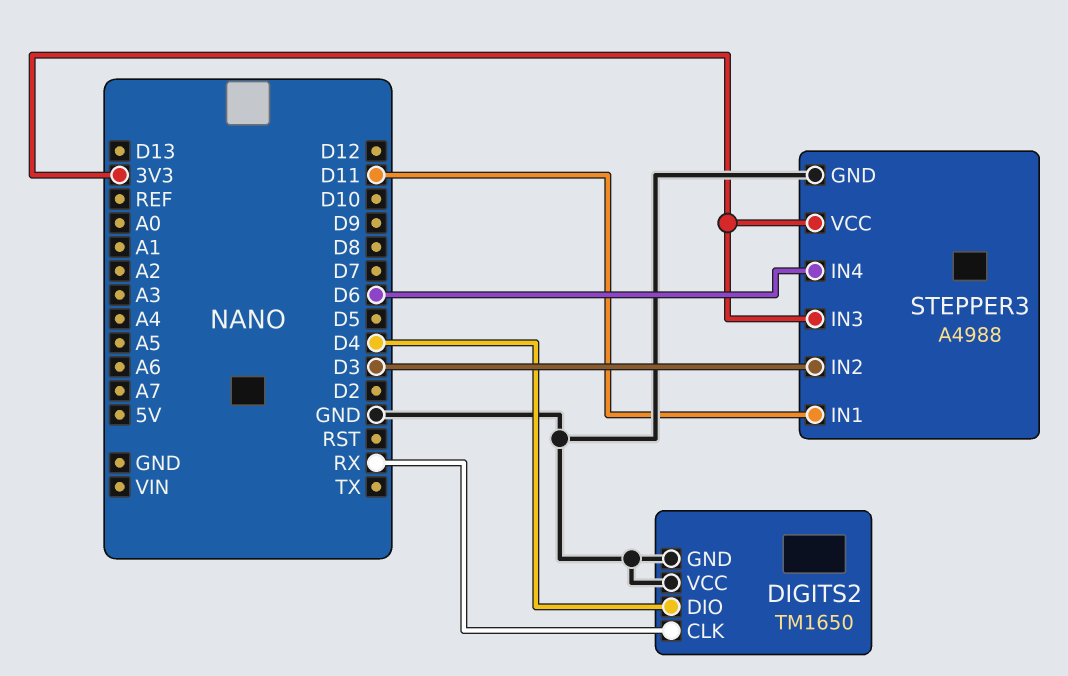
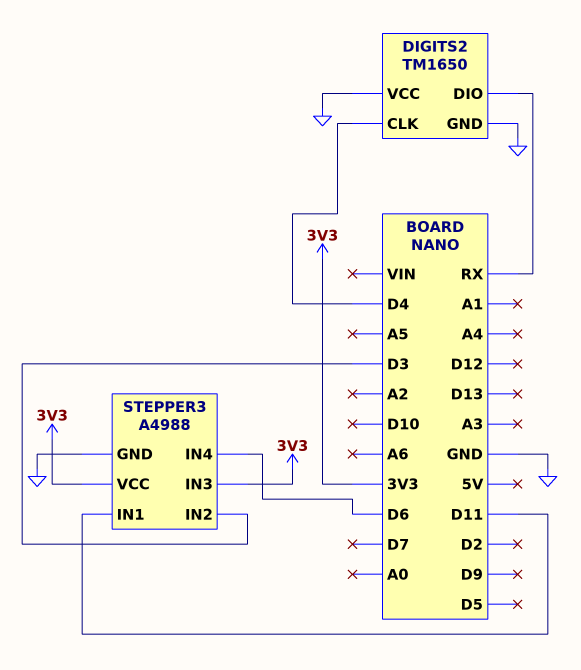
DIGITS2 pin CLK: RX -> D4
DIGITS2 pin DIO: D4 -> RX

